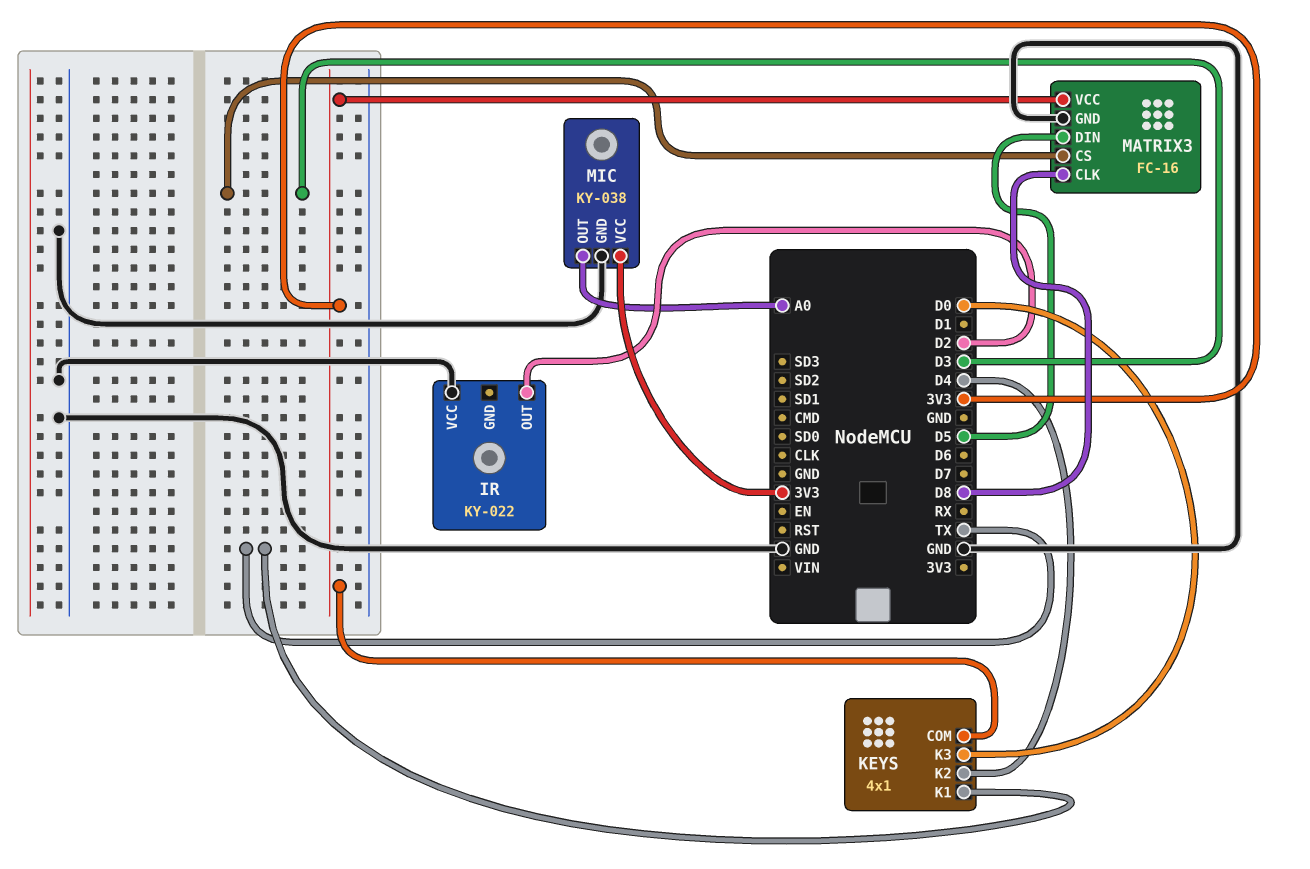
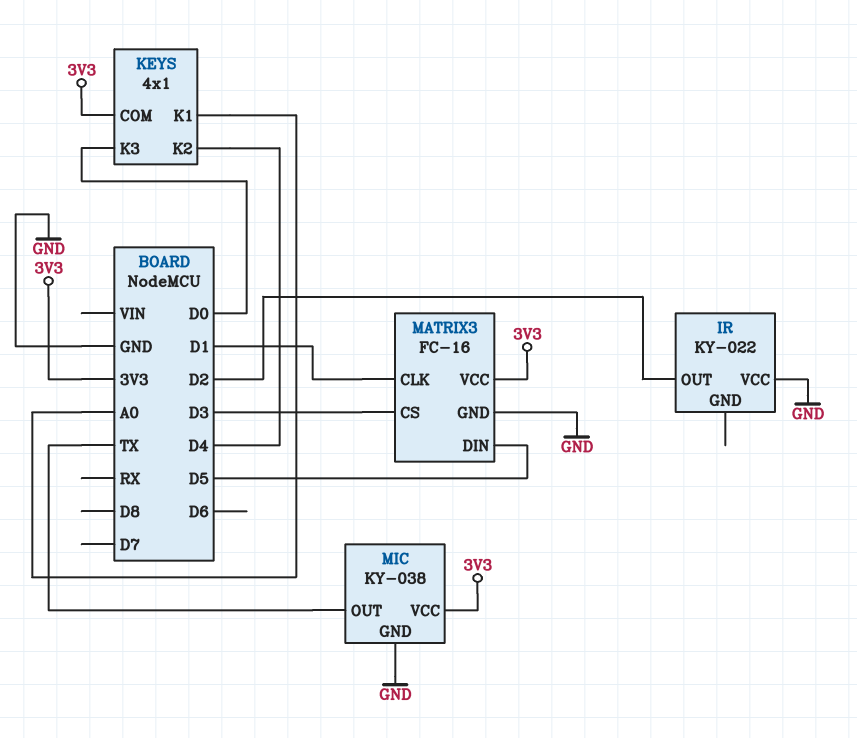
KEYS pin K1: TX -> A0
MATRIX3 pin CLK: D8 -> D1
MIC pin OUT: A0 -> TX

